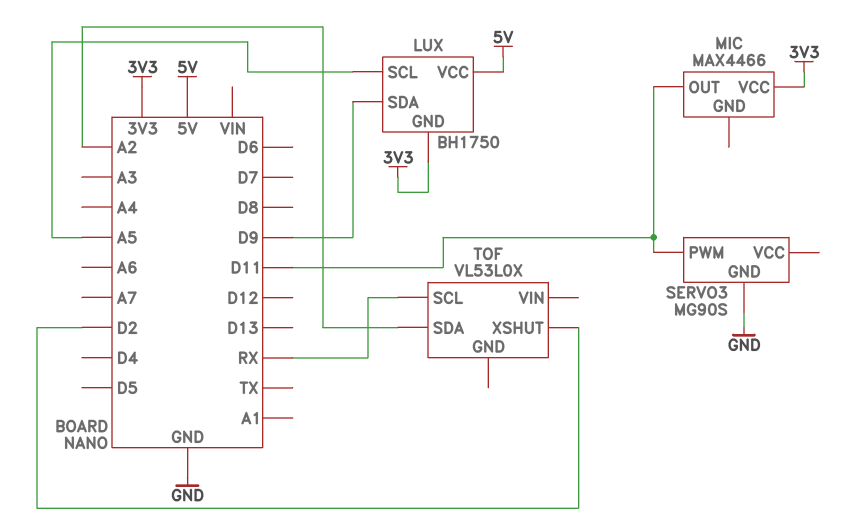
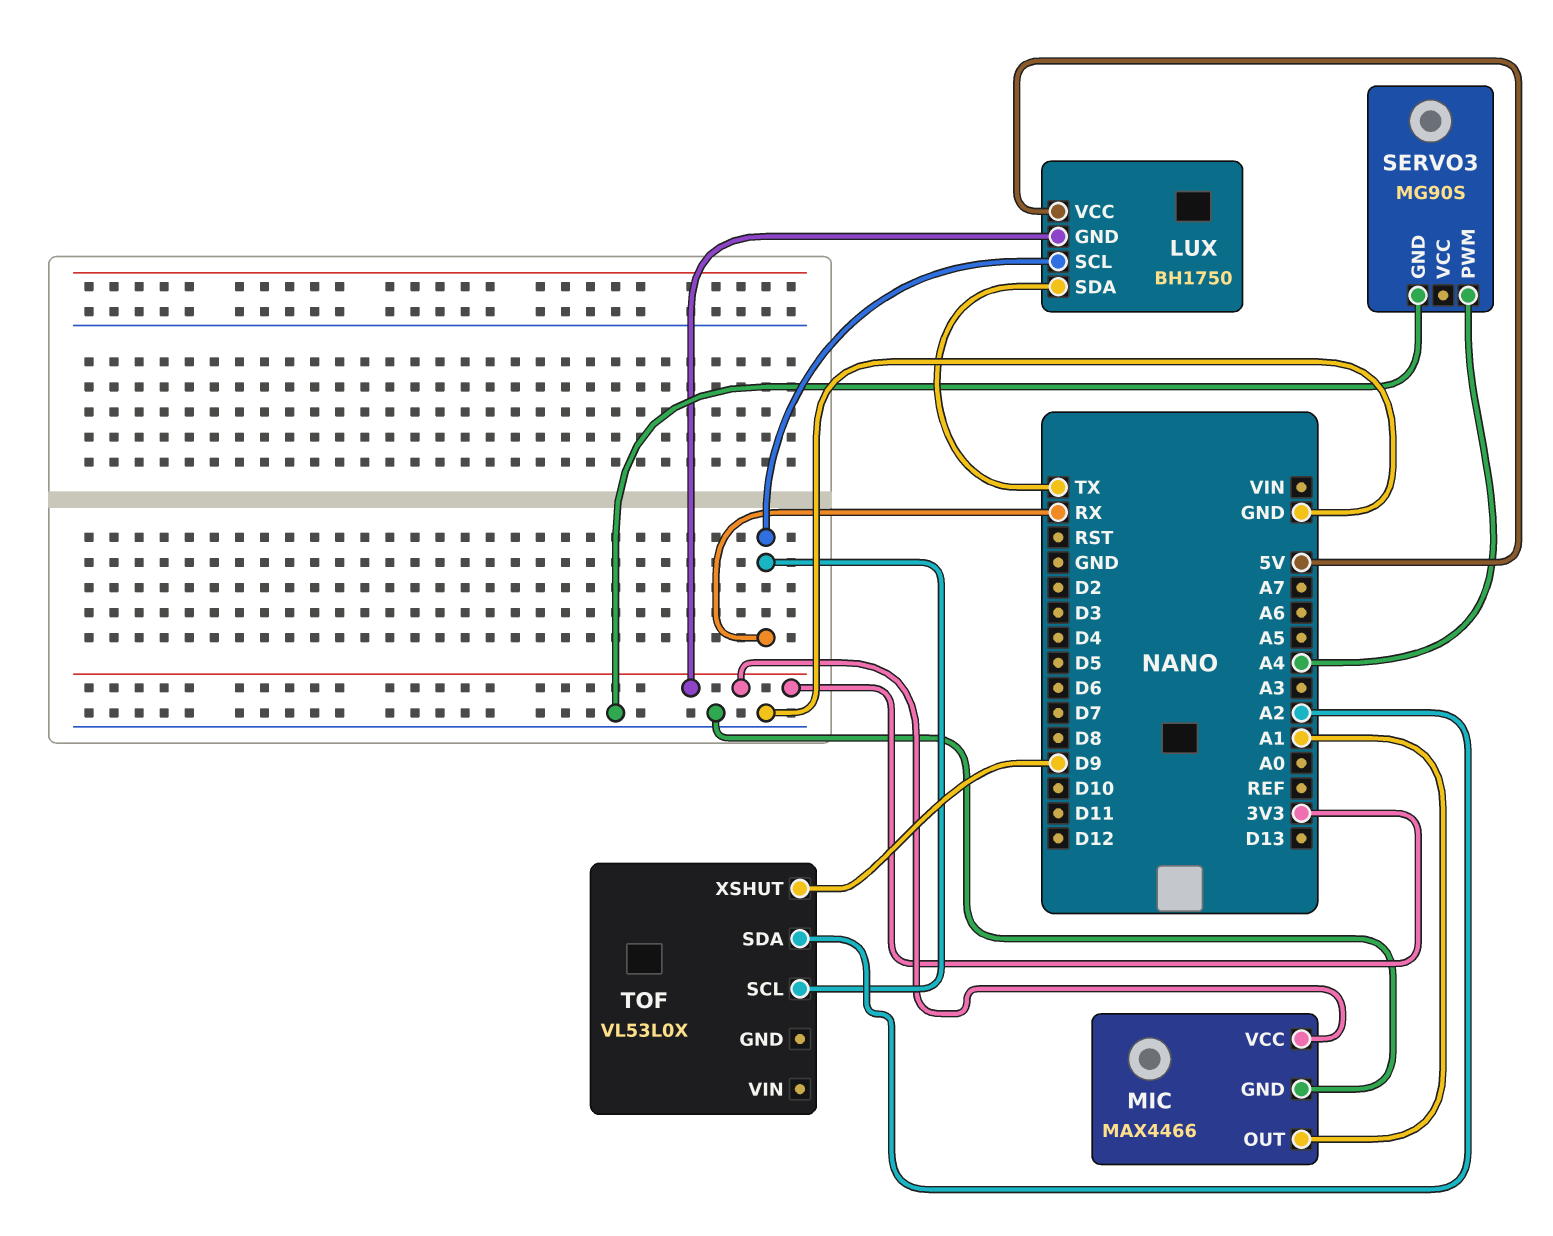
LUX pin SCL: A5 -> RX
LUX pin SDA: D9 -> TX
MIC pin GND: none -> GND
MIC pin OUT: D11 -> A1
SERVO3 pin PWM: D11 -> A4
TOF pin XSHUT: D2 -> D9

